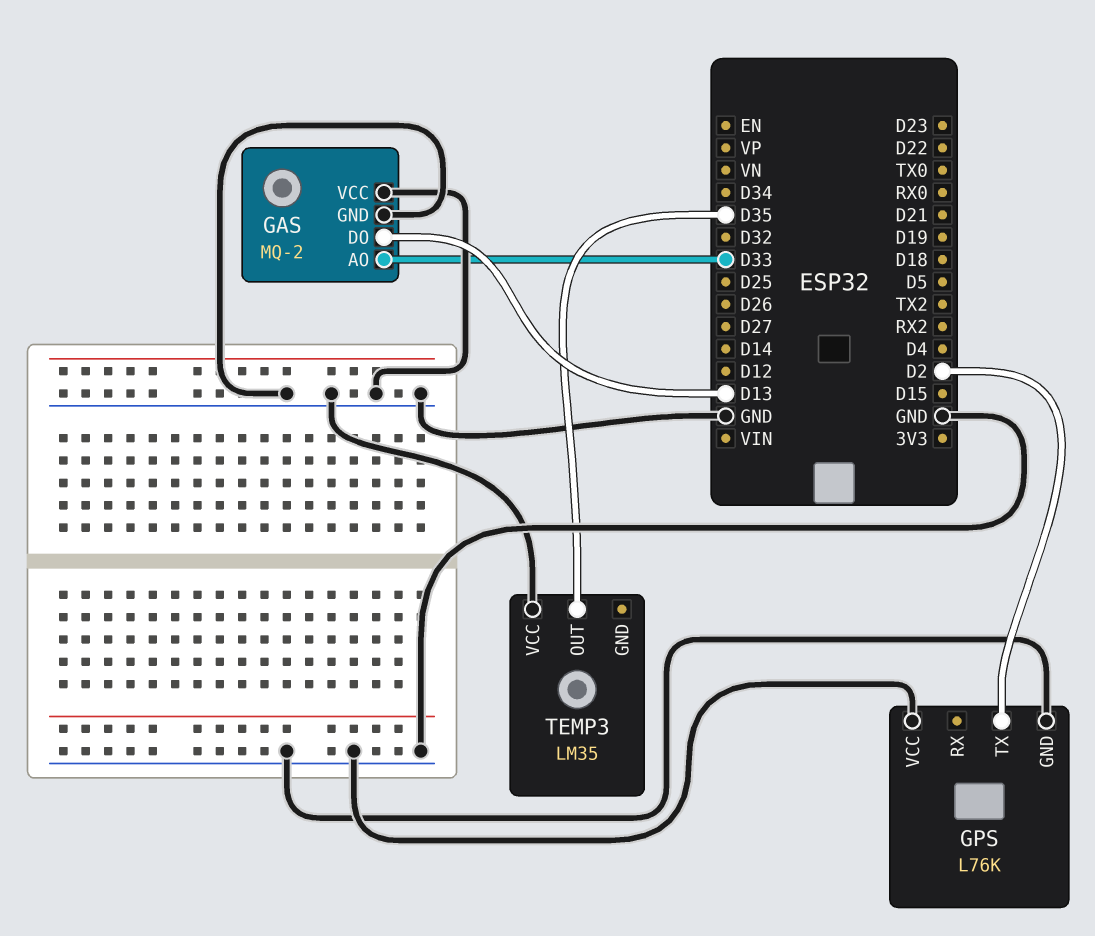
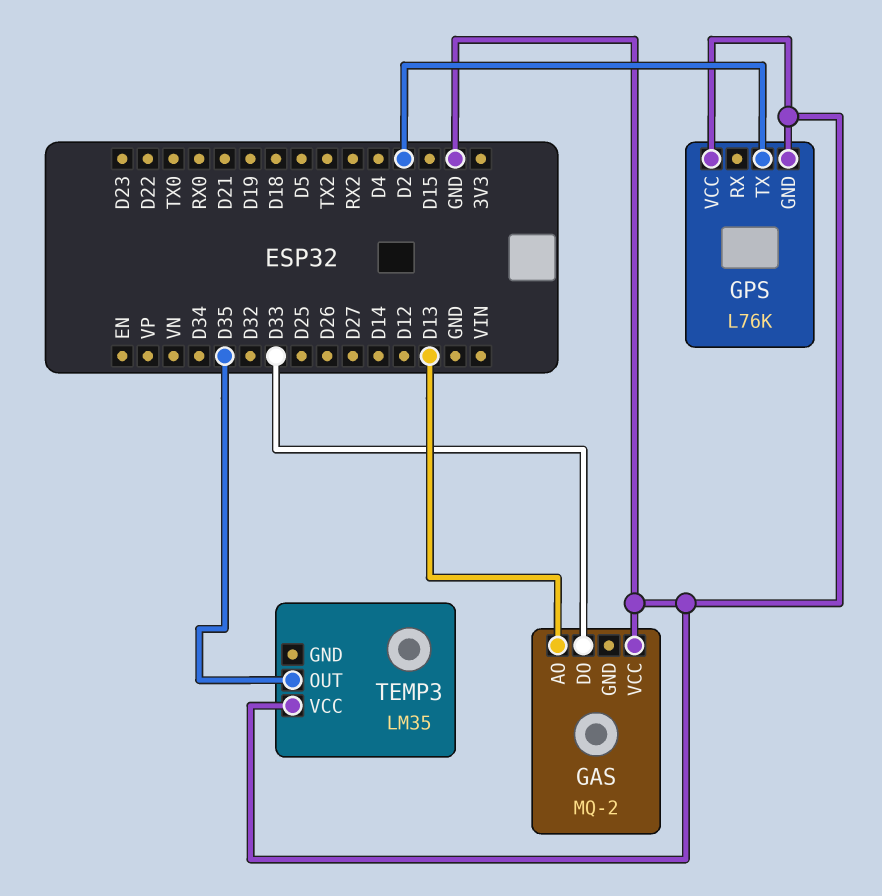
GAS pin AO: D33 -> D13
GAS pin DO: D13 -> D33
GAS pin GND: GND -> none

